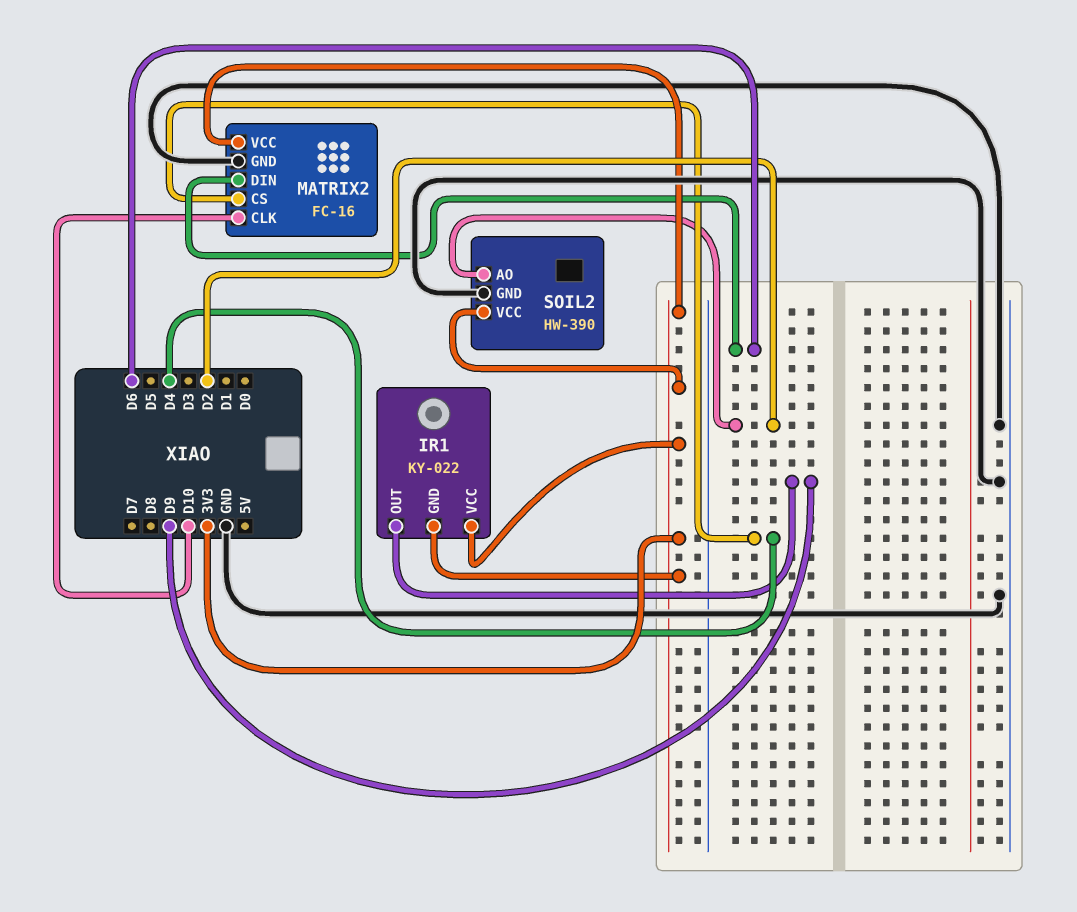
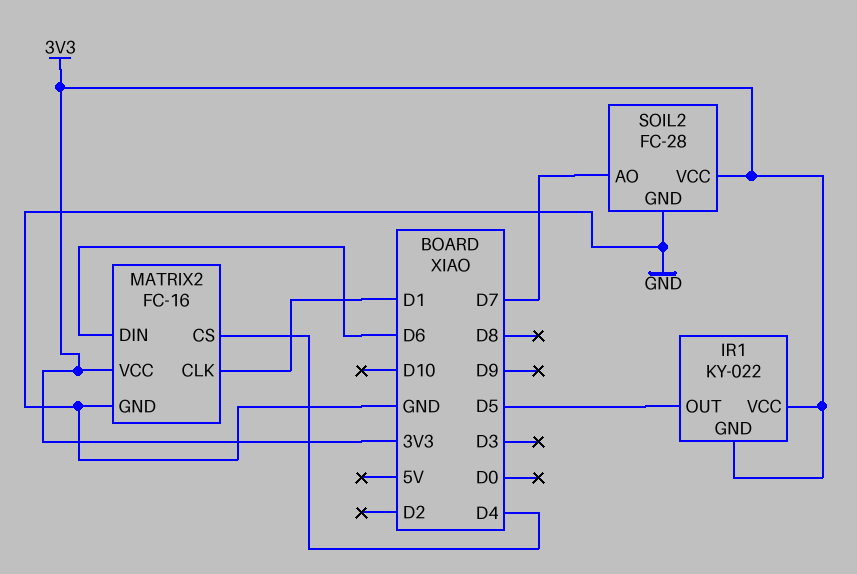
IR1 pin OUT: D9 -> D5
MATRIX2 pin CLK: D10 -> D1
SOIL2: HW-390 -> FC-28
SOIL2 pin AO: D2 -> D7

